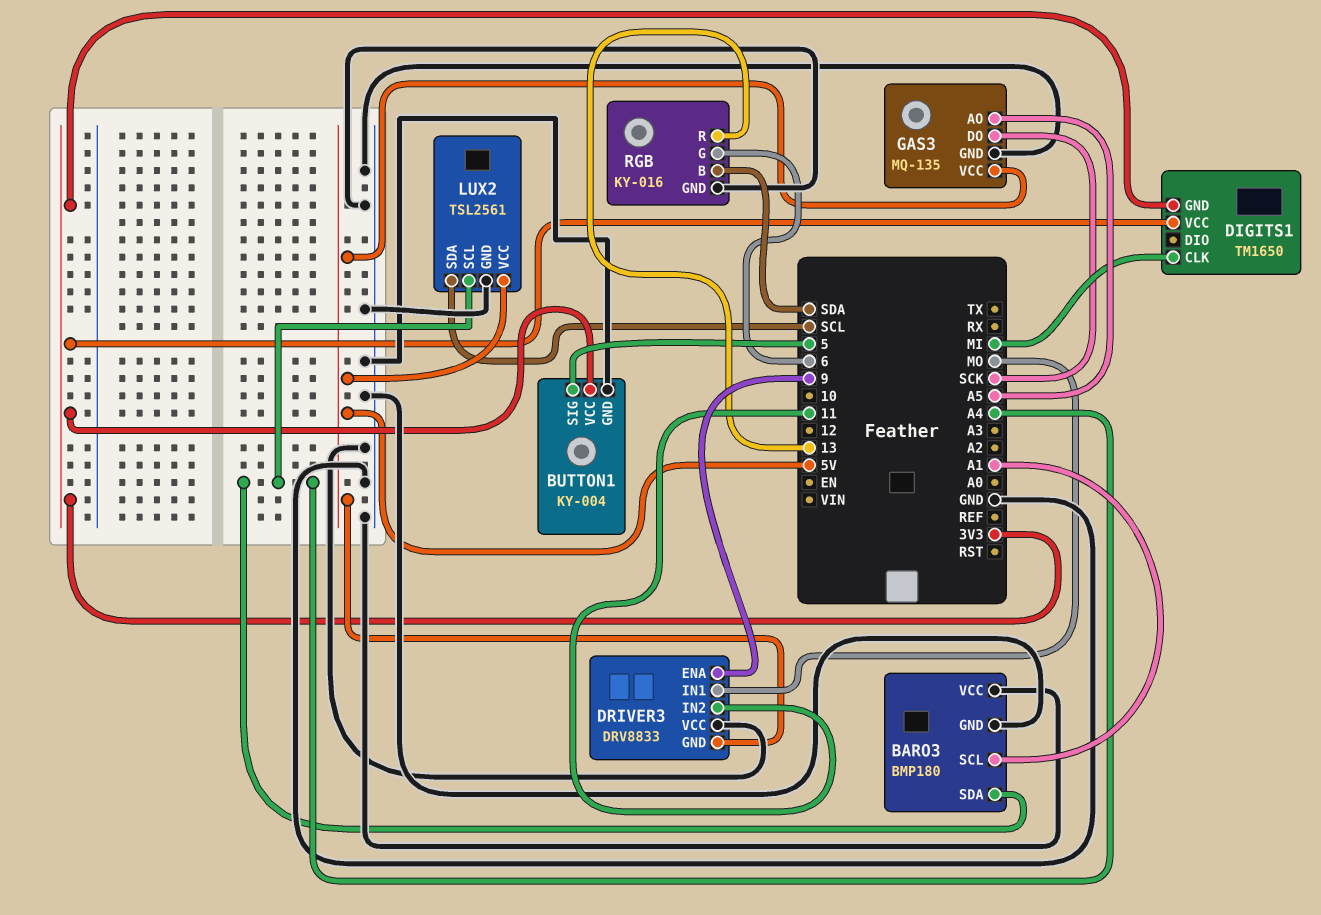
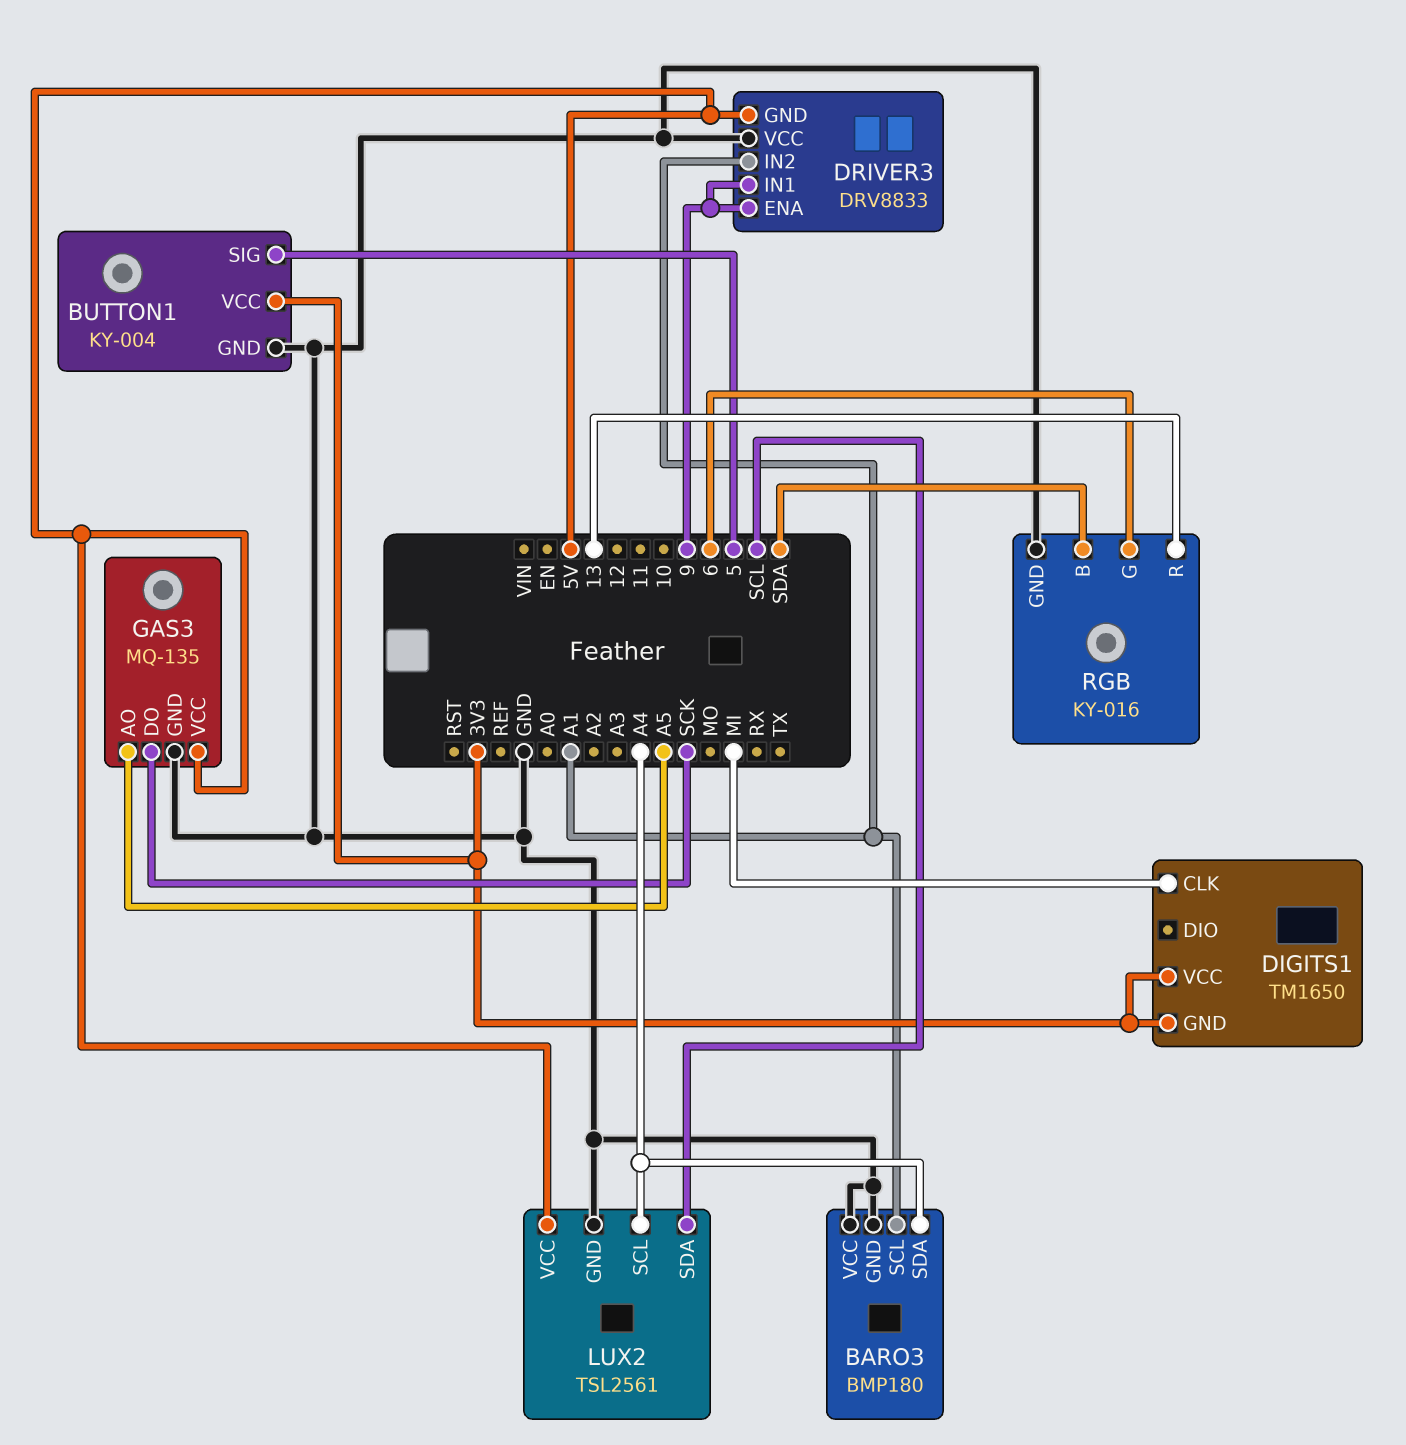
DRIVER3 pin IN1: MO -> 9
DRIVER3 pin IN2: 11 -> A1

